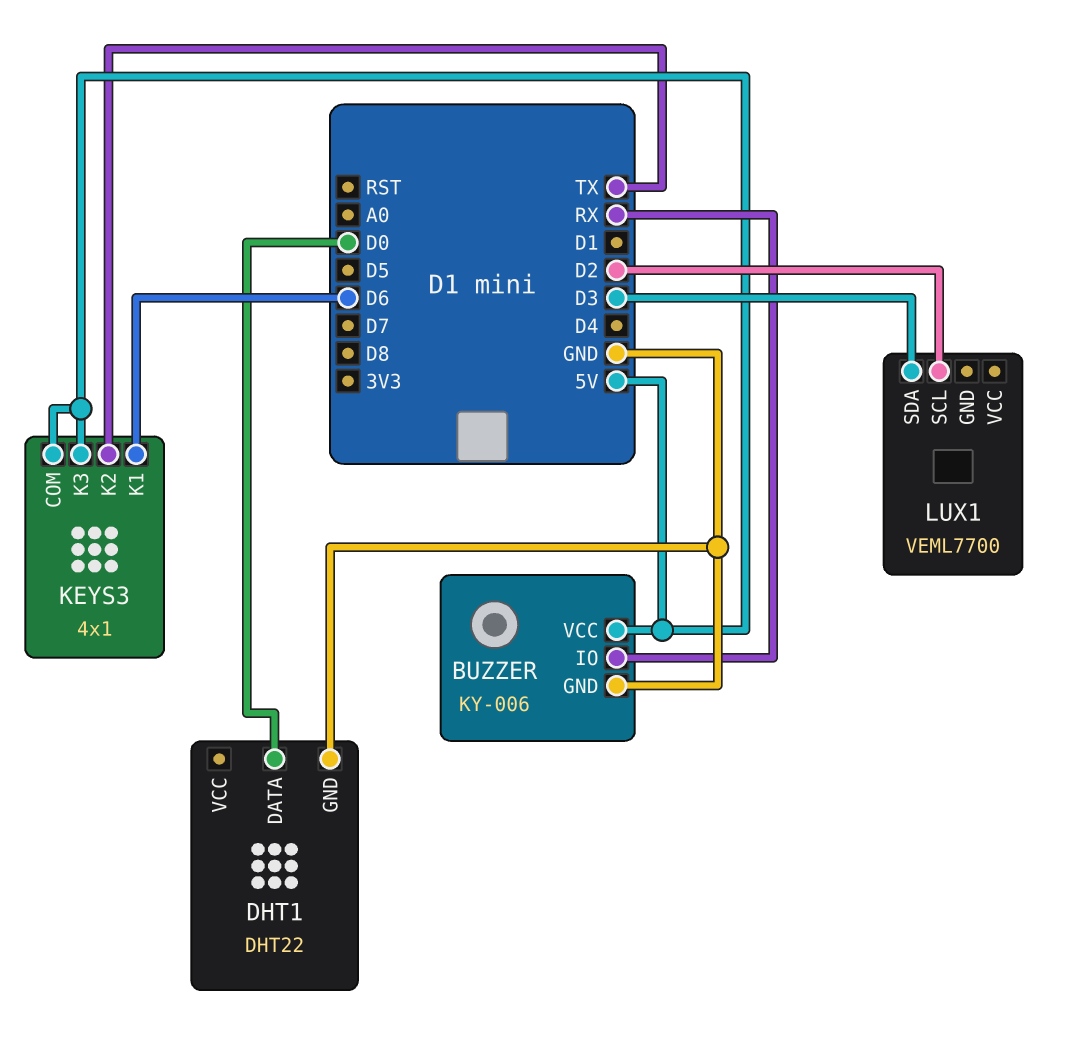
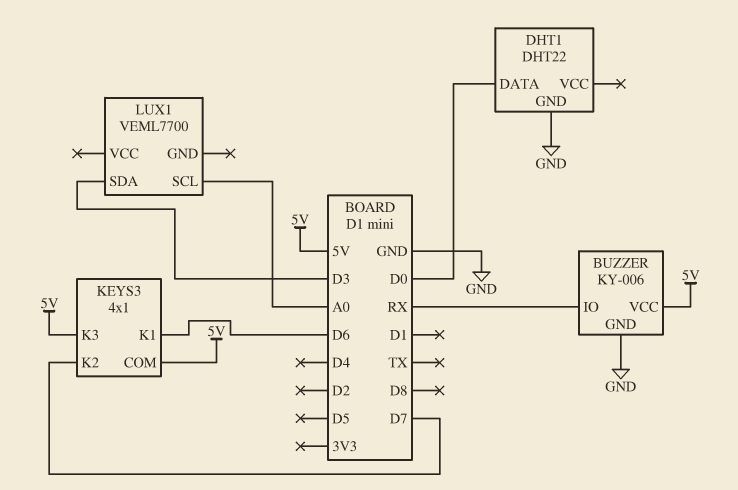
KEYS3 pin K2: TX -> D7
LUX1 pin SCL: D2 -> A0

